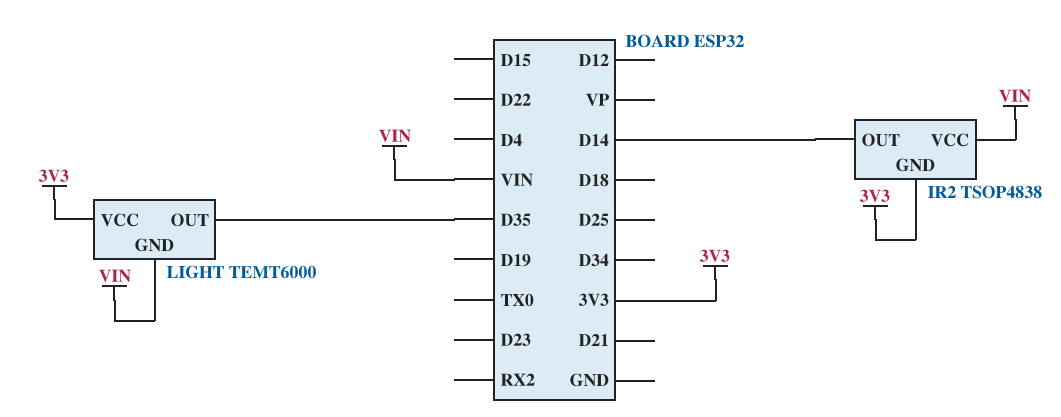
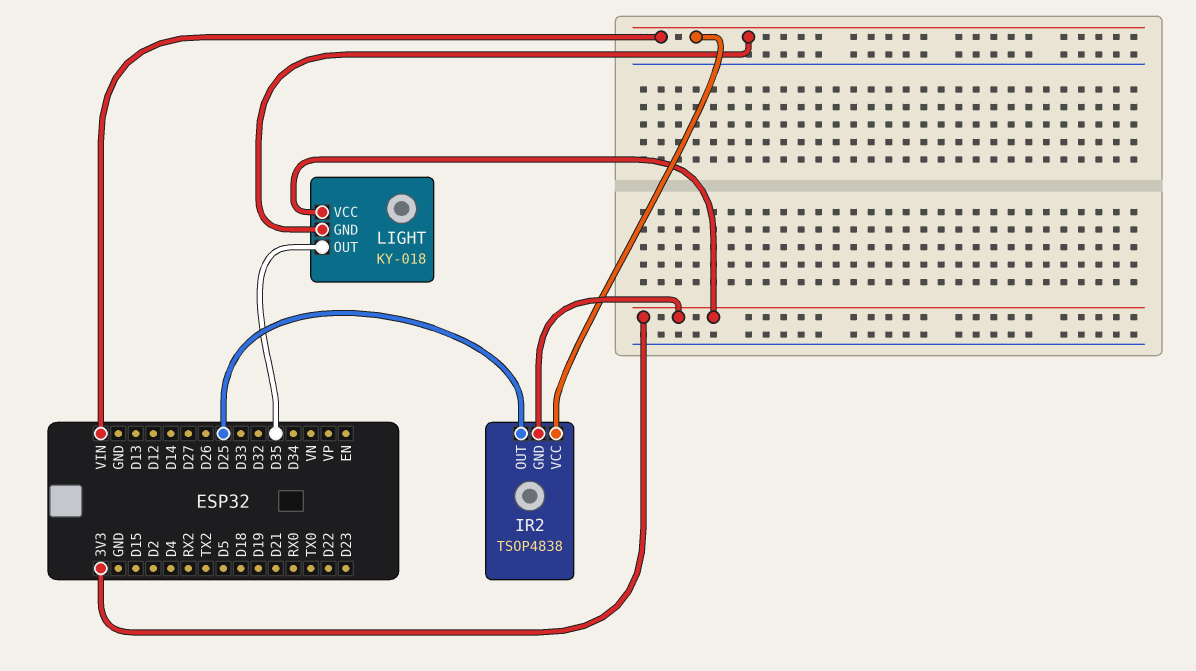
IR2 pin OUT: D14 -> D25
LIGHT: TEMT6000 -> KY-018

